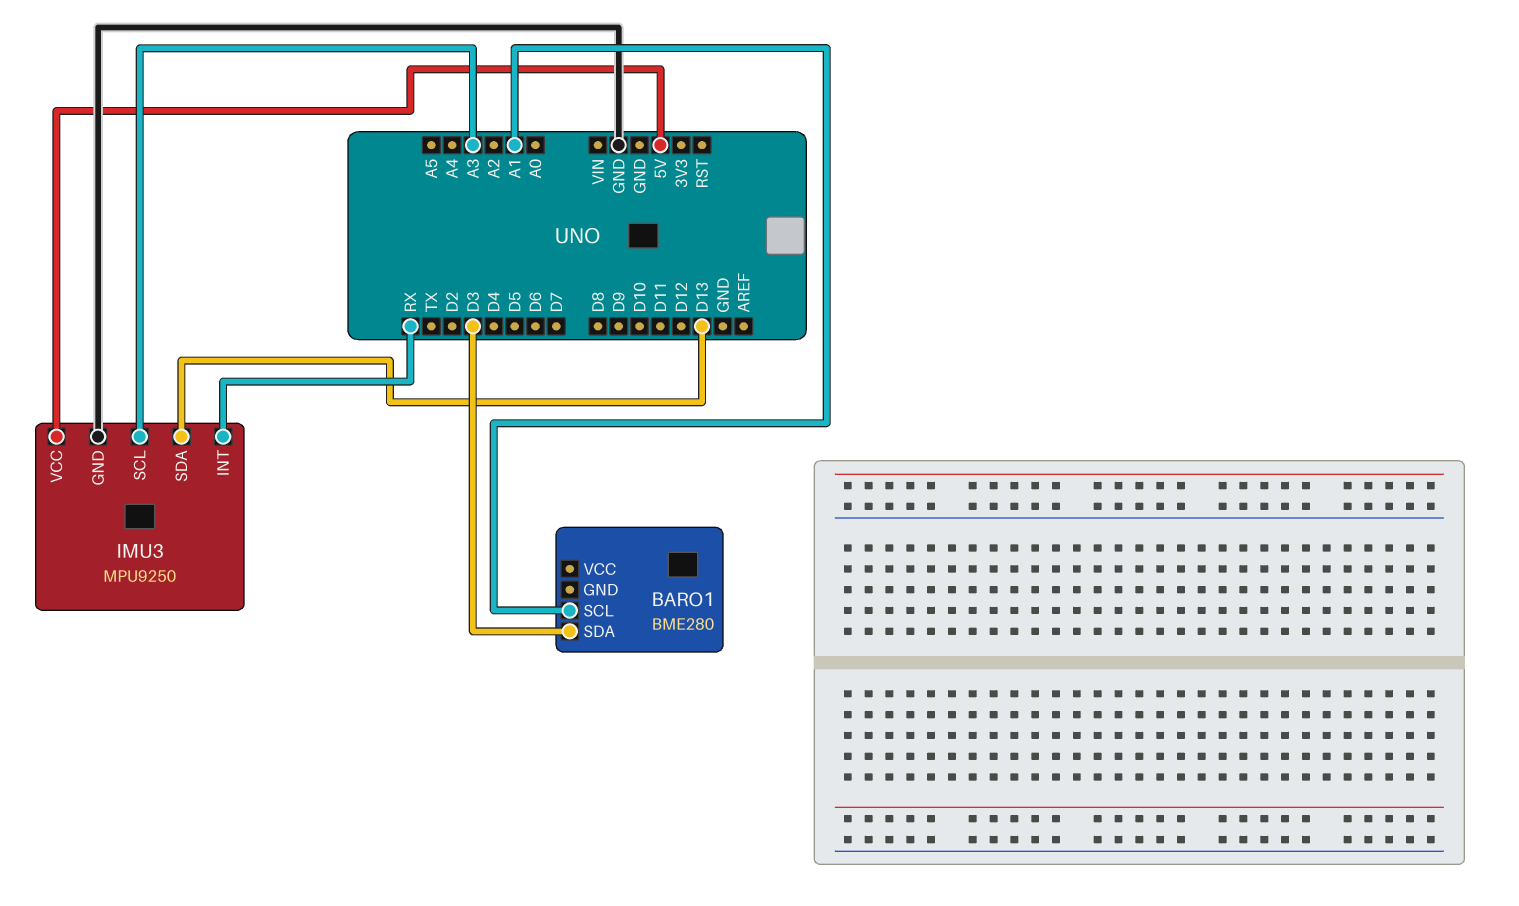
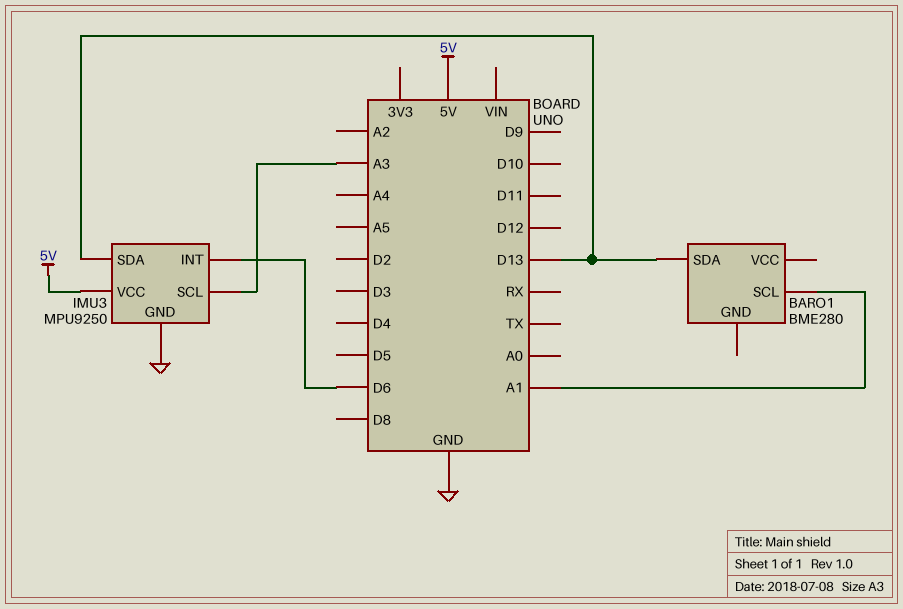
BARO1 pin SDA: D3 -> D13
IMU3 pin INT: RX -> D6

